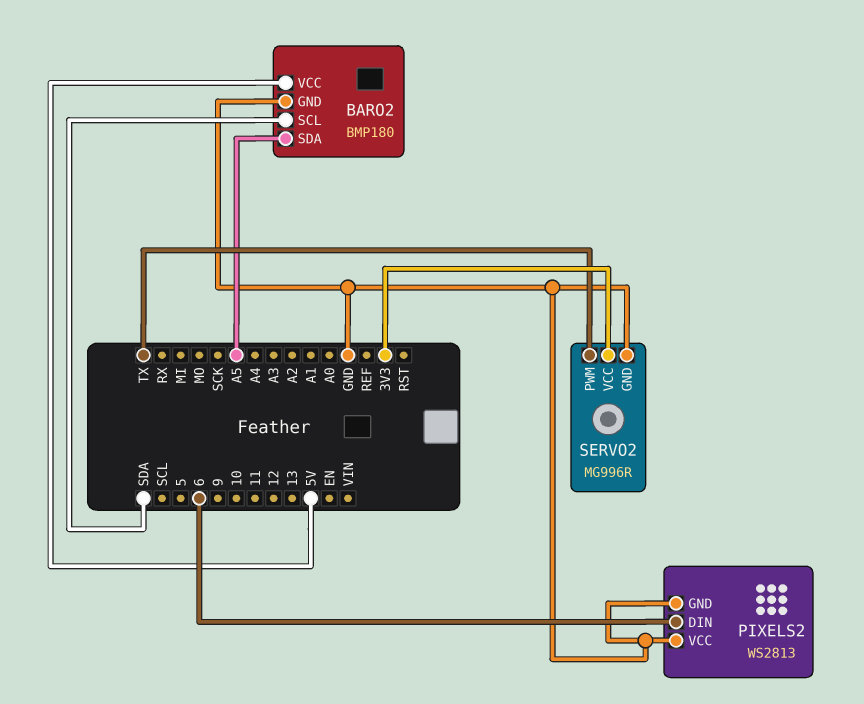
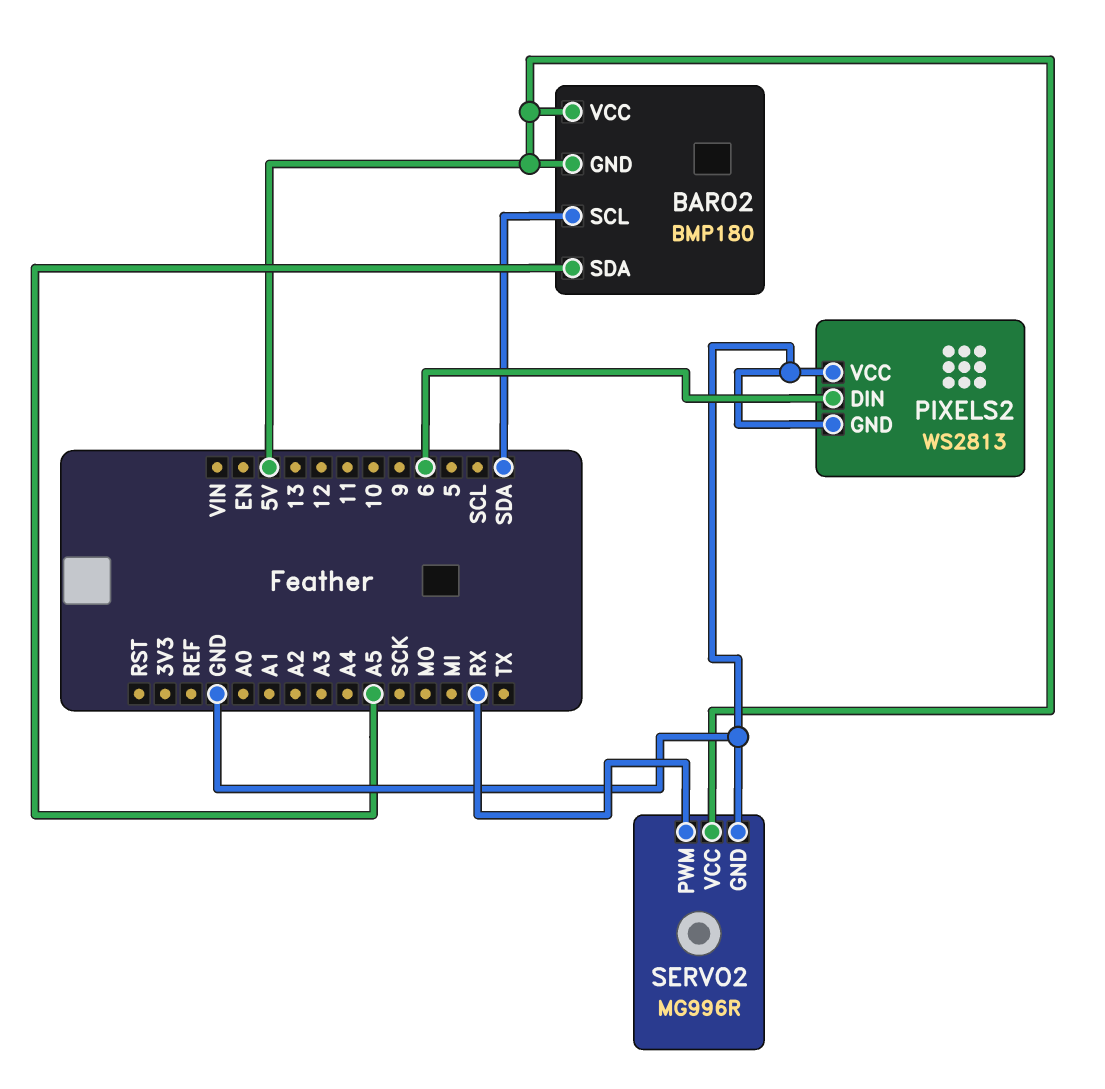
BARO2 pin GND: GND -> 5V
SERVO2 pin PWM: TX -> RX
SERVO2 pin VCC: 3V3 -> 5V

